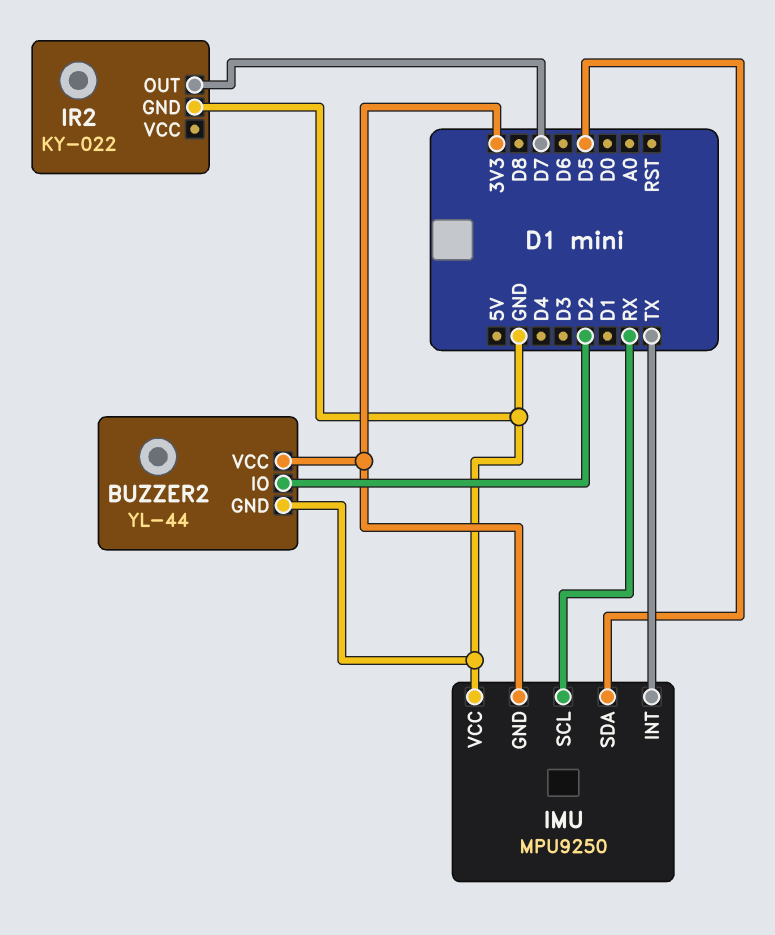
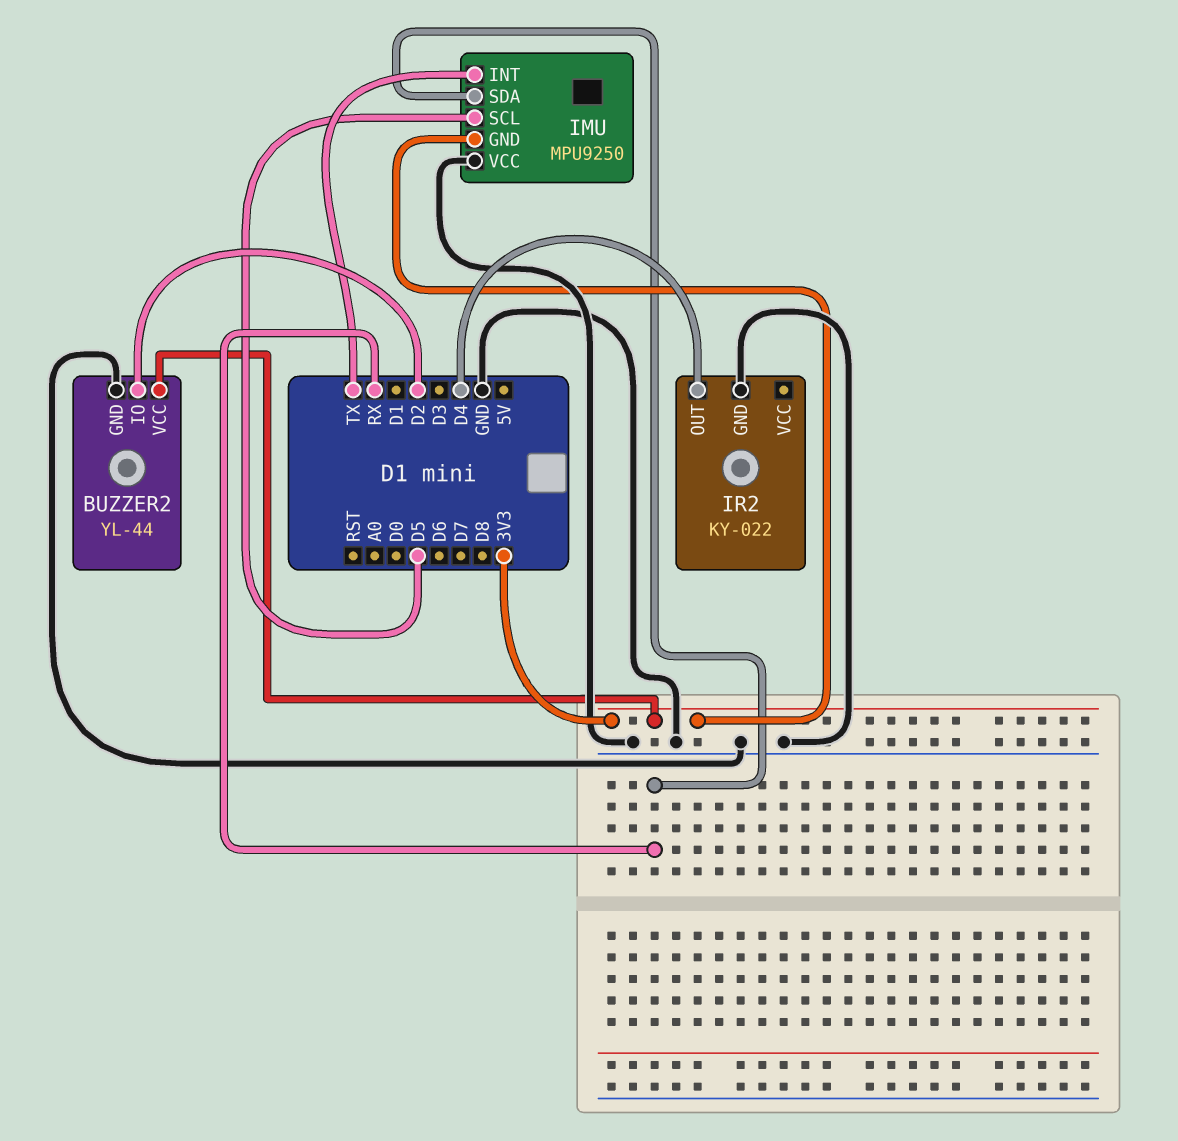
IMU pin SCL: RX -> D5
IMU pin SDA: D5 -> RX
IR2 pin OUT: D7 -> D4

